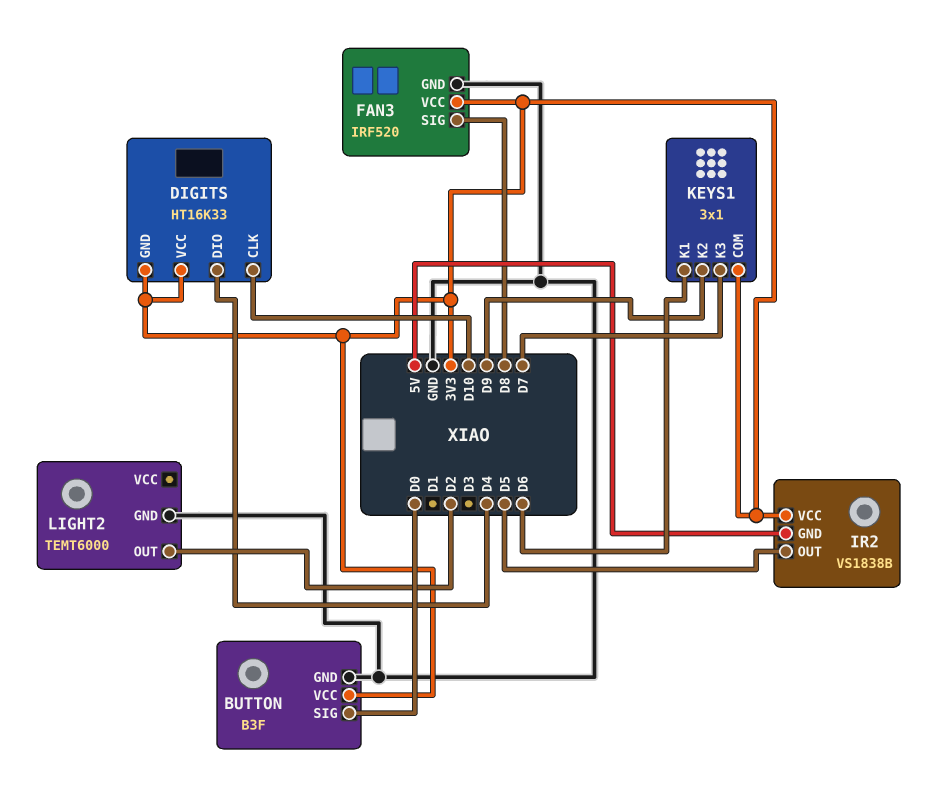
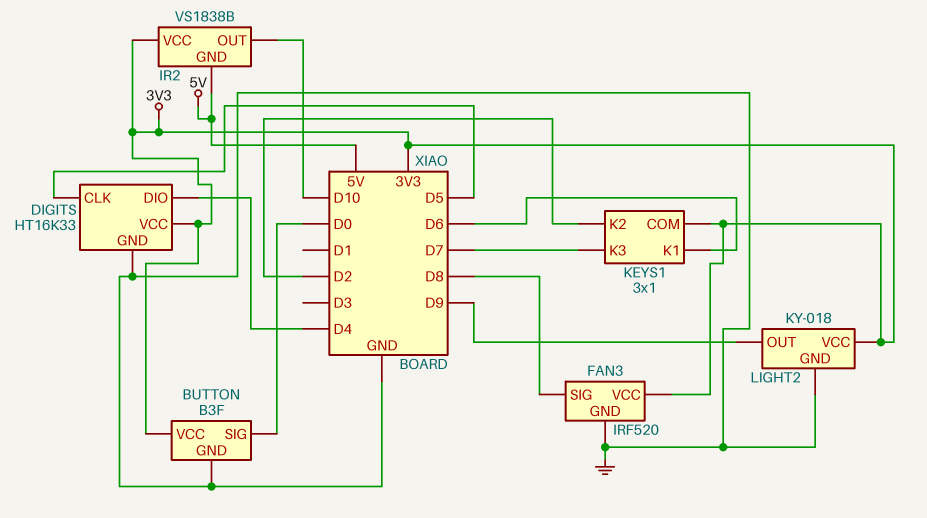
DIGITS pin CLK: D10 -> D5
DIGITS pin GND: 3V3 -> GND
IR2 pin OUT: D5 -> D10
KEYS1 pin K2: D9 -> D2
LIGHT2: TEMT6000 -> KY-018
LIGHT2 pin OUT: D2 -> D9
LIGHT2 pin VCC: none -> 3V3

